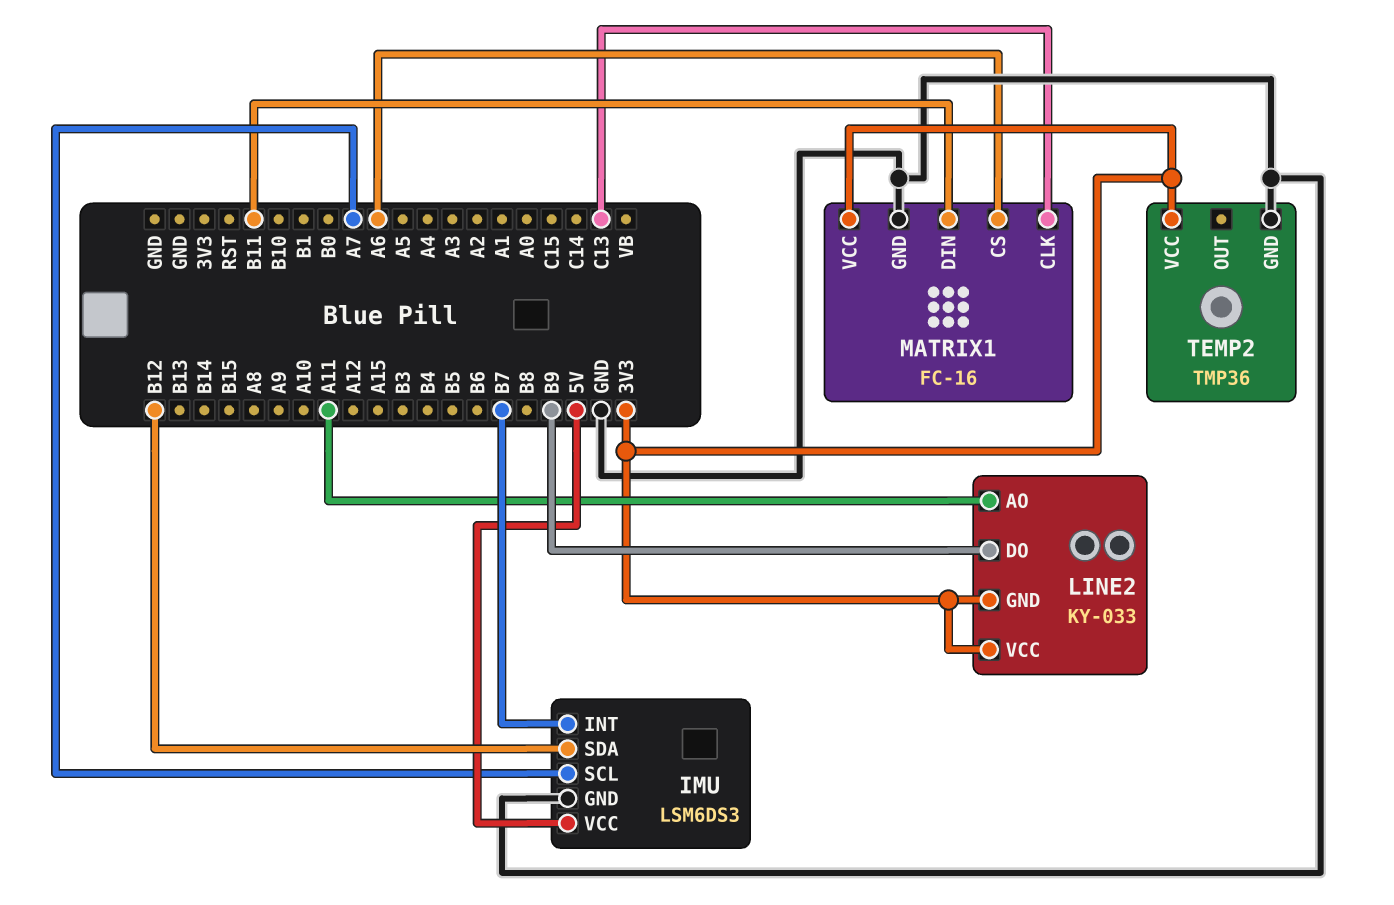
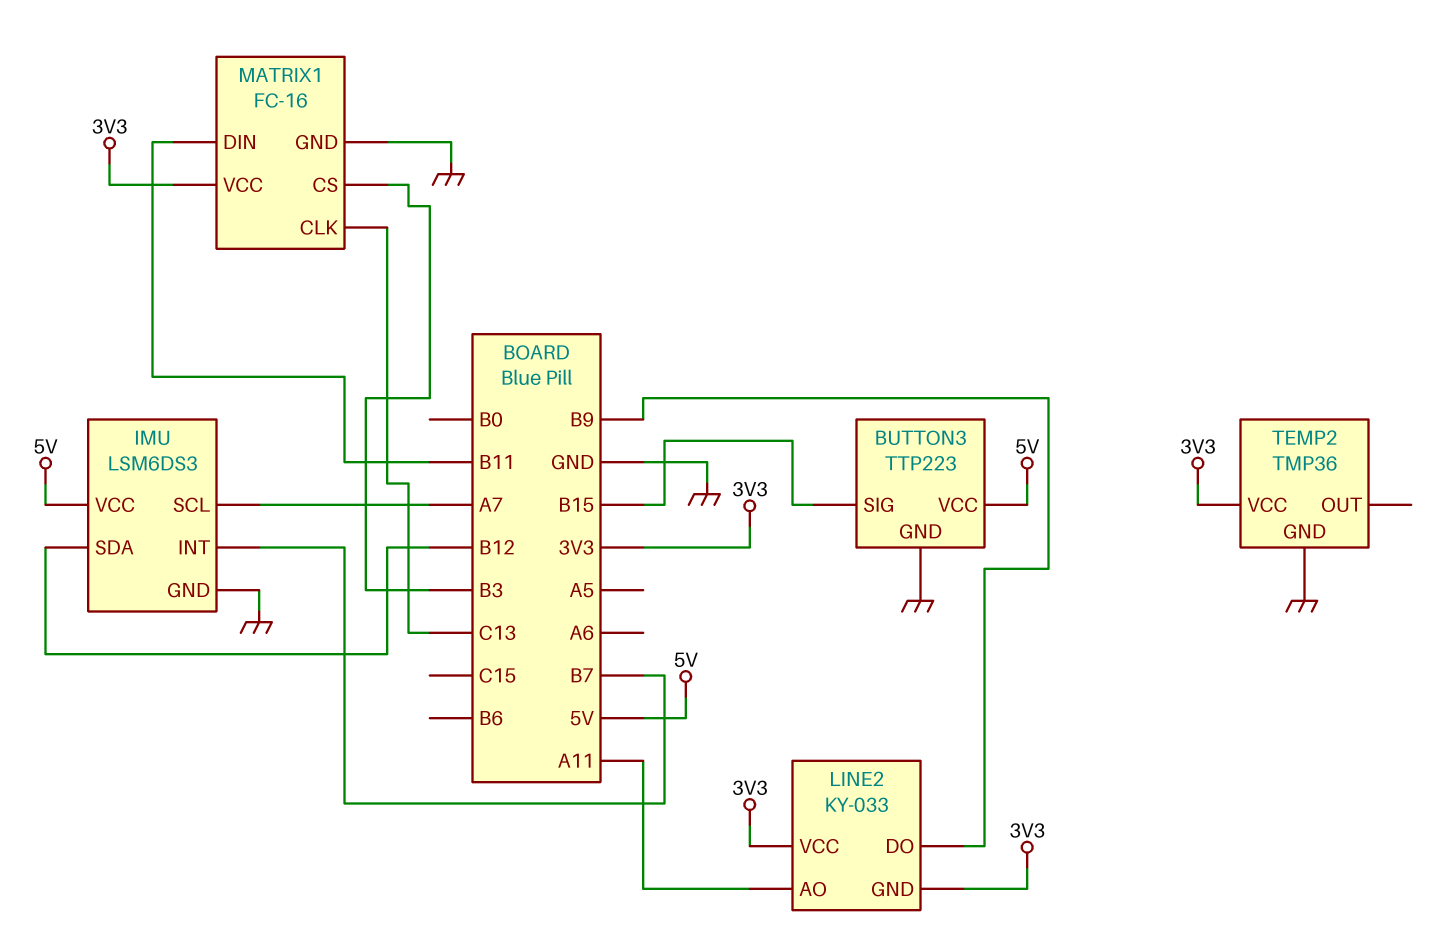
BUTTON3: none -> TTP223
BUTTON3 pin GND: none -> GND
BUTTON3 pin SIG: none -> B15
BUTTON3 pin VCC: none -> 5V
MATRIX1 pin CS: A6 -> B3

